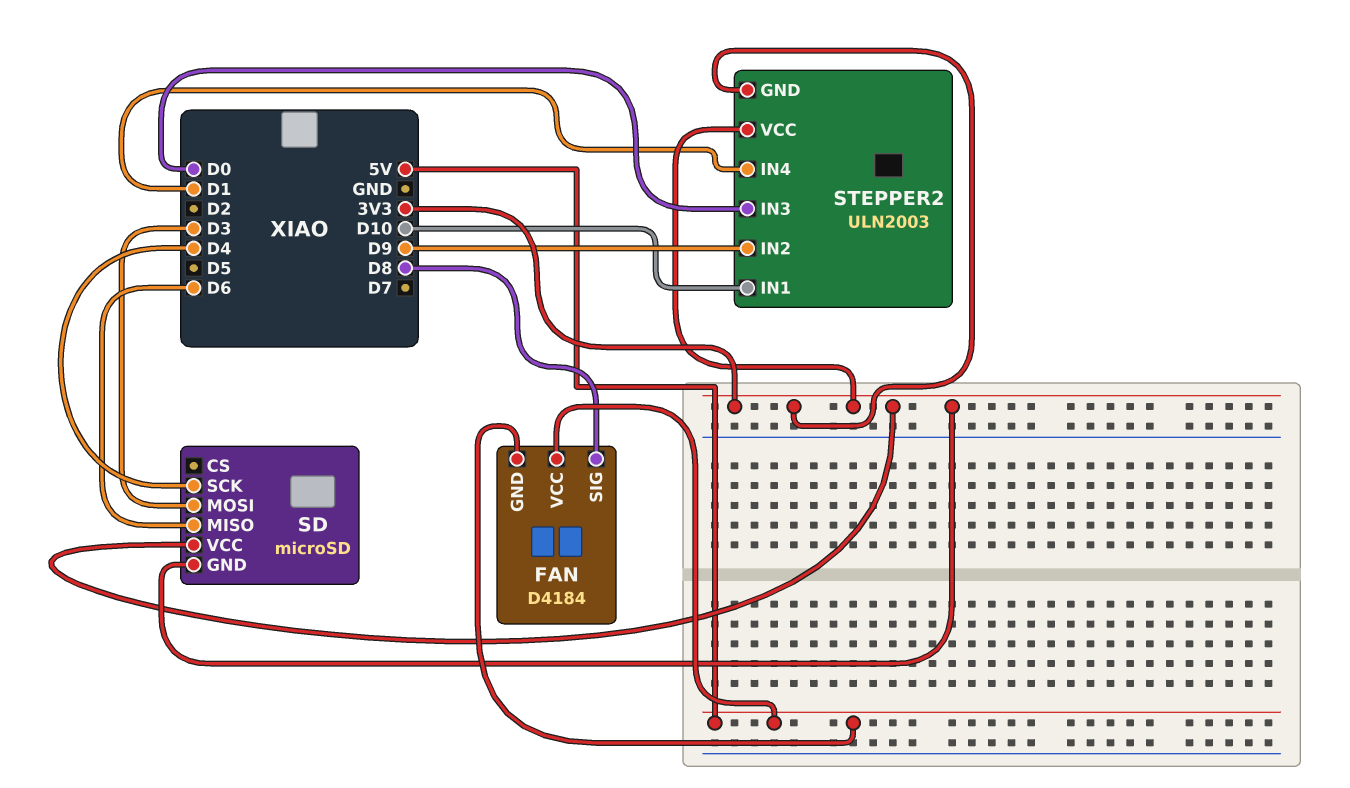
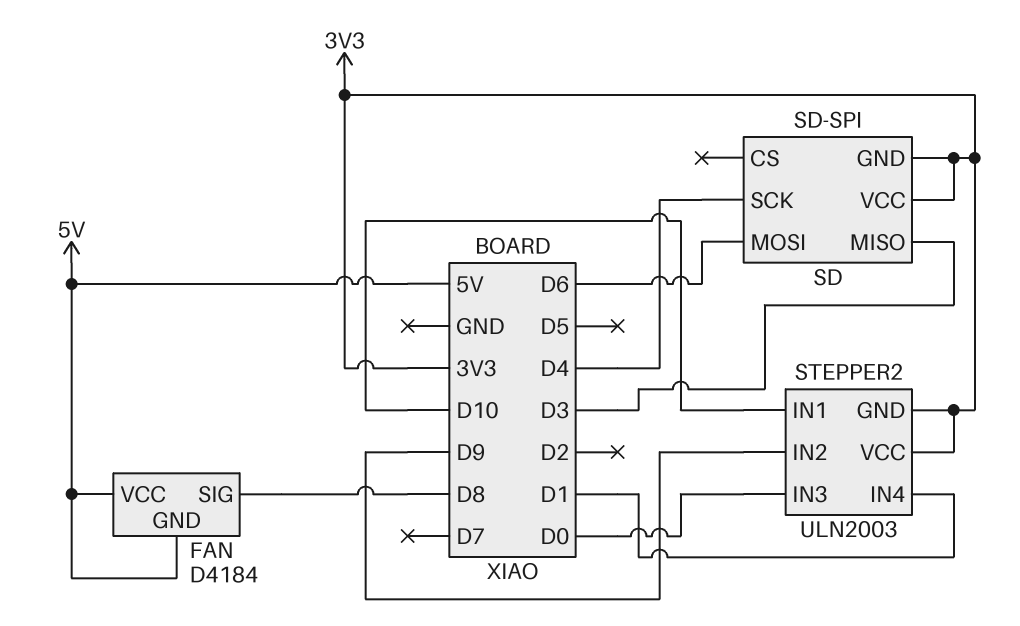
SD: microSD -> SD-SPI
SD pin MISO: D6 -> D3
SD pin MOSI: D3 -> D6

